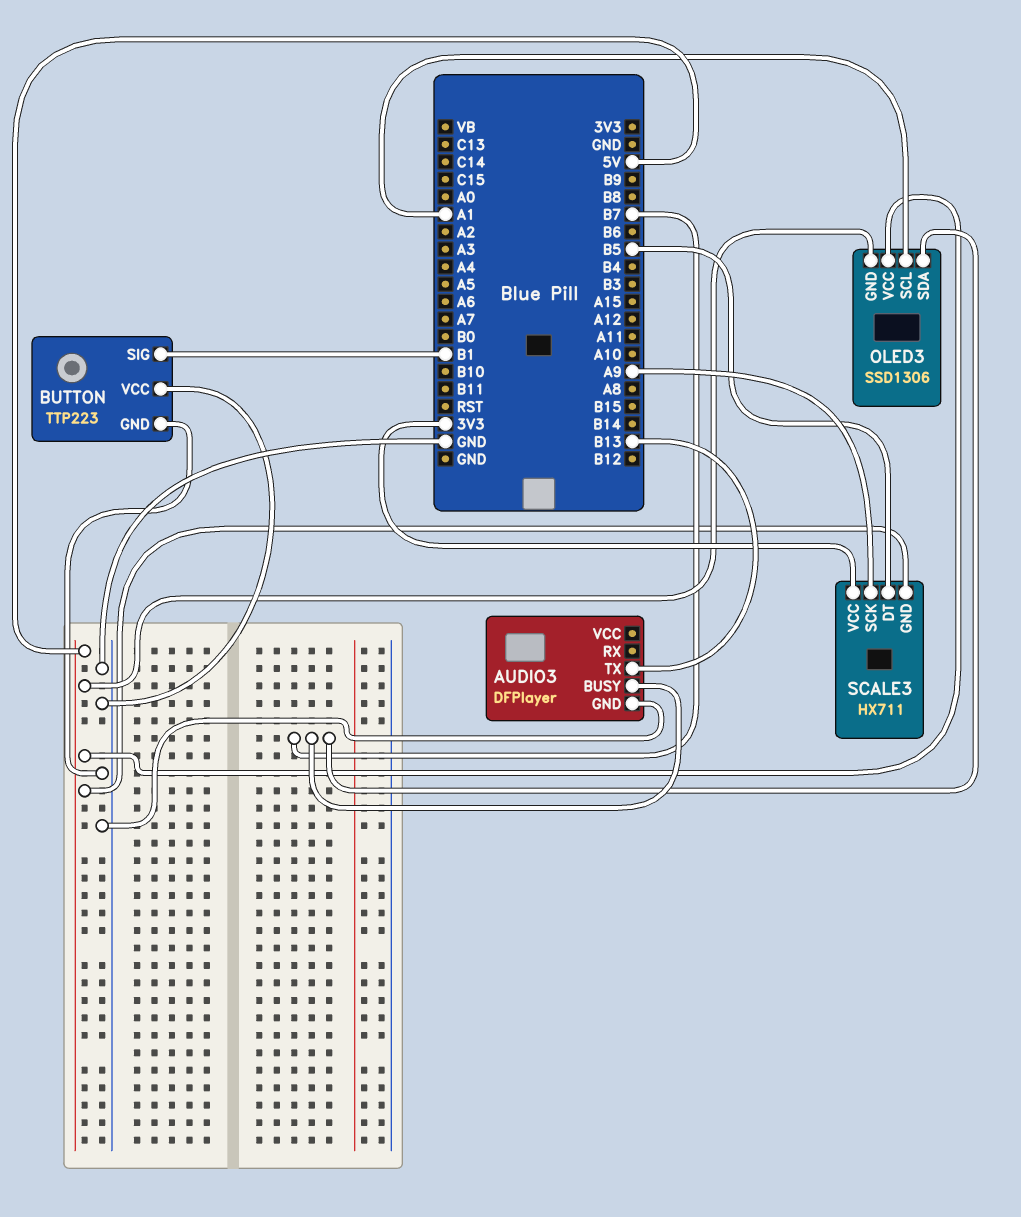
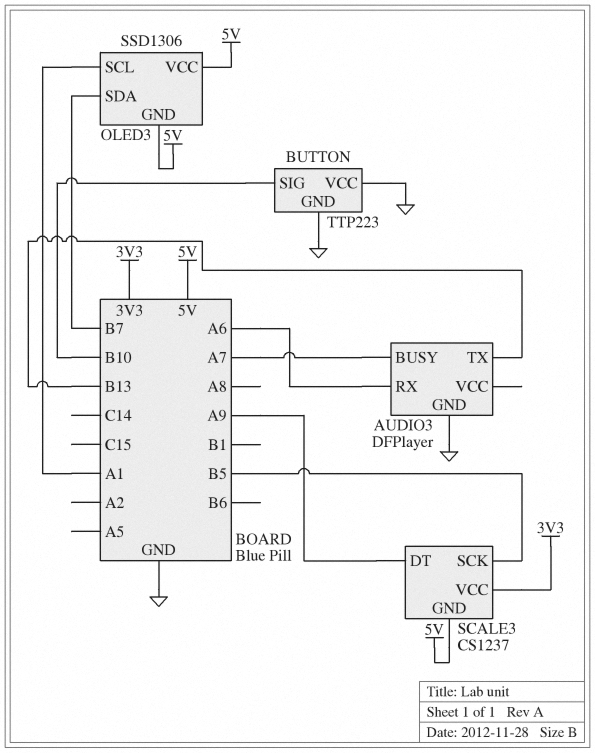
AUDIO3 pin BUSY: B7 -> A7
AUDIO3 pin RX: none -> A6
BUTTON pin SIG: B1 -> B10
SCALE3: HX711 -> CS1237
SCALE3 pin DT: B5 -> A9
SCALE3 pin SCK: A9 -> B5

